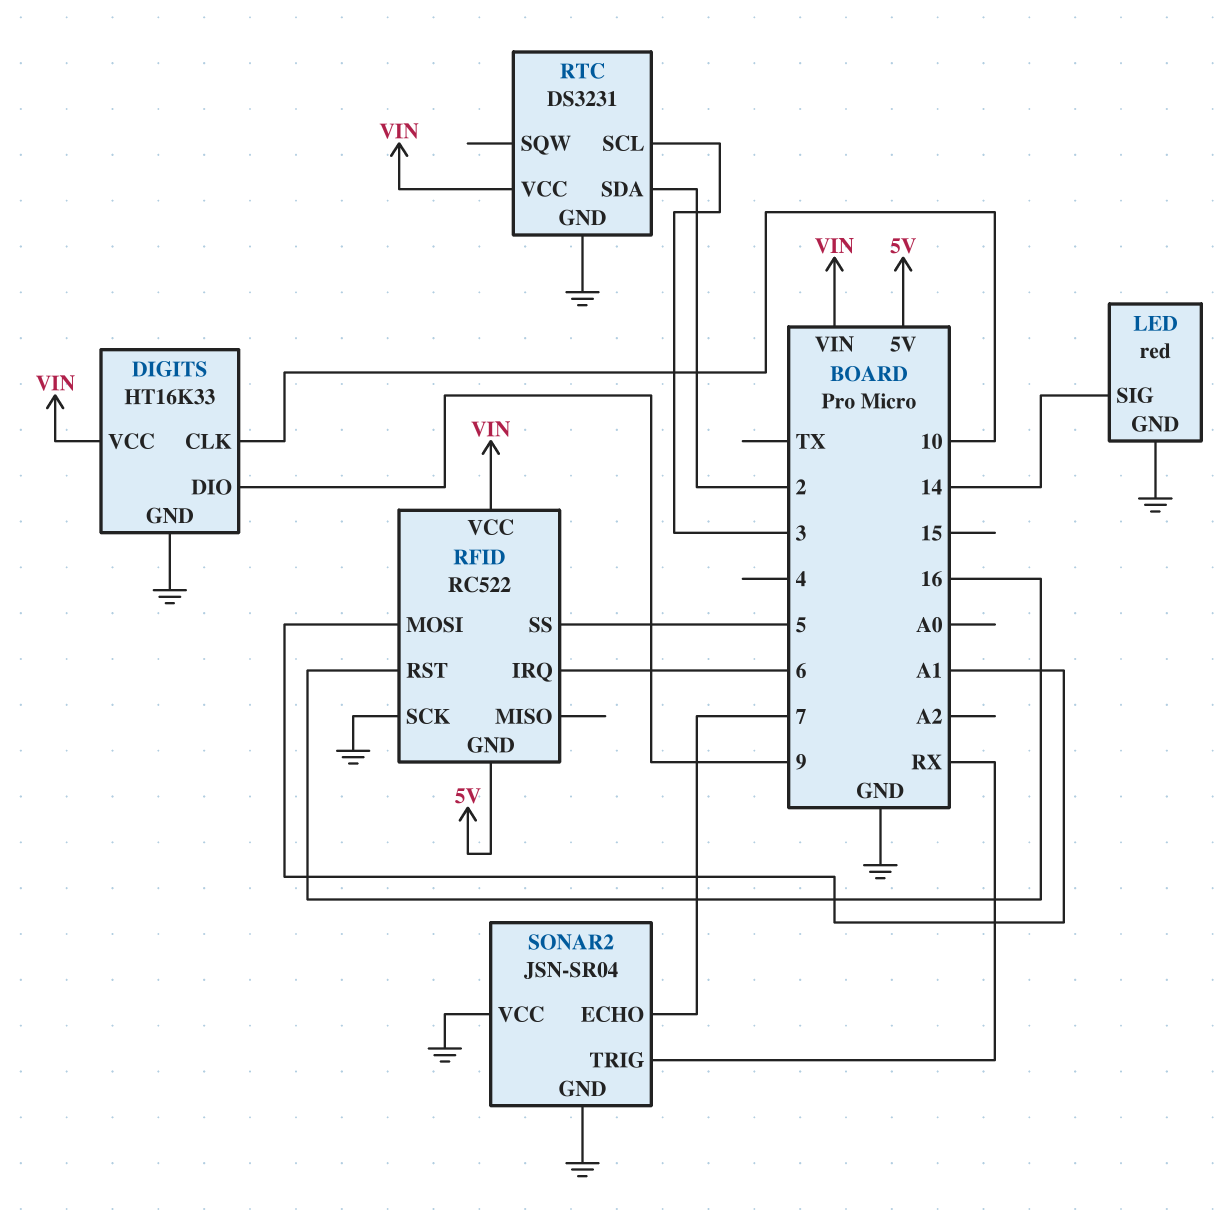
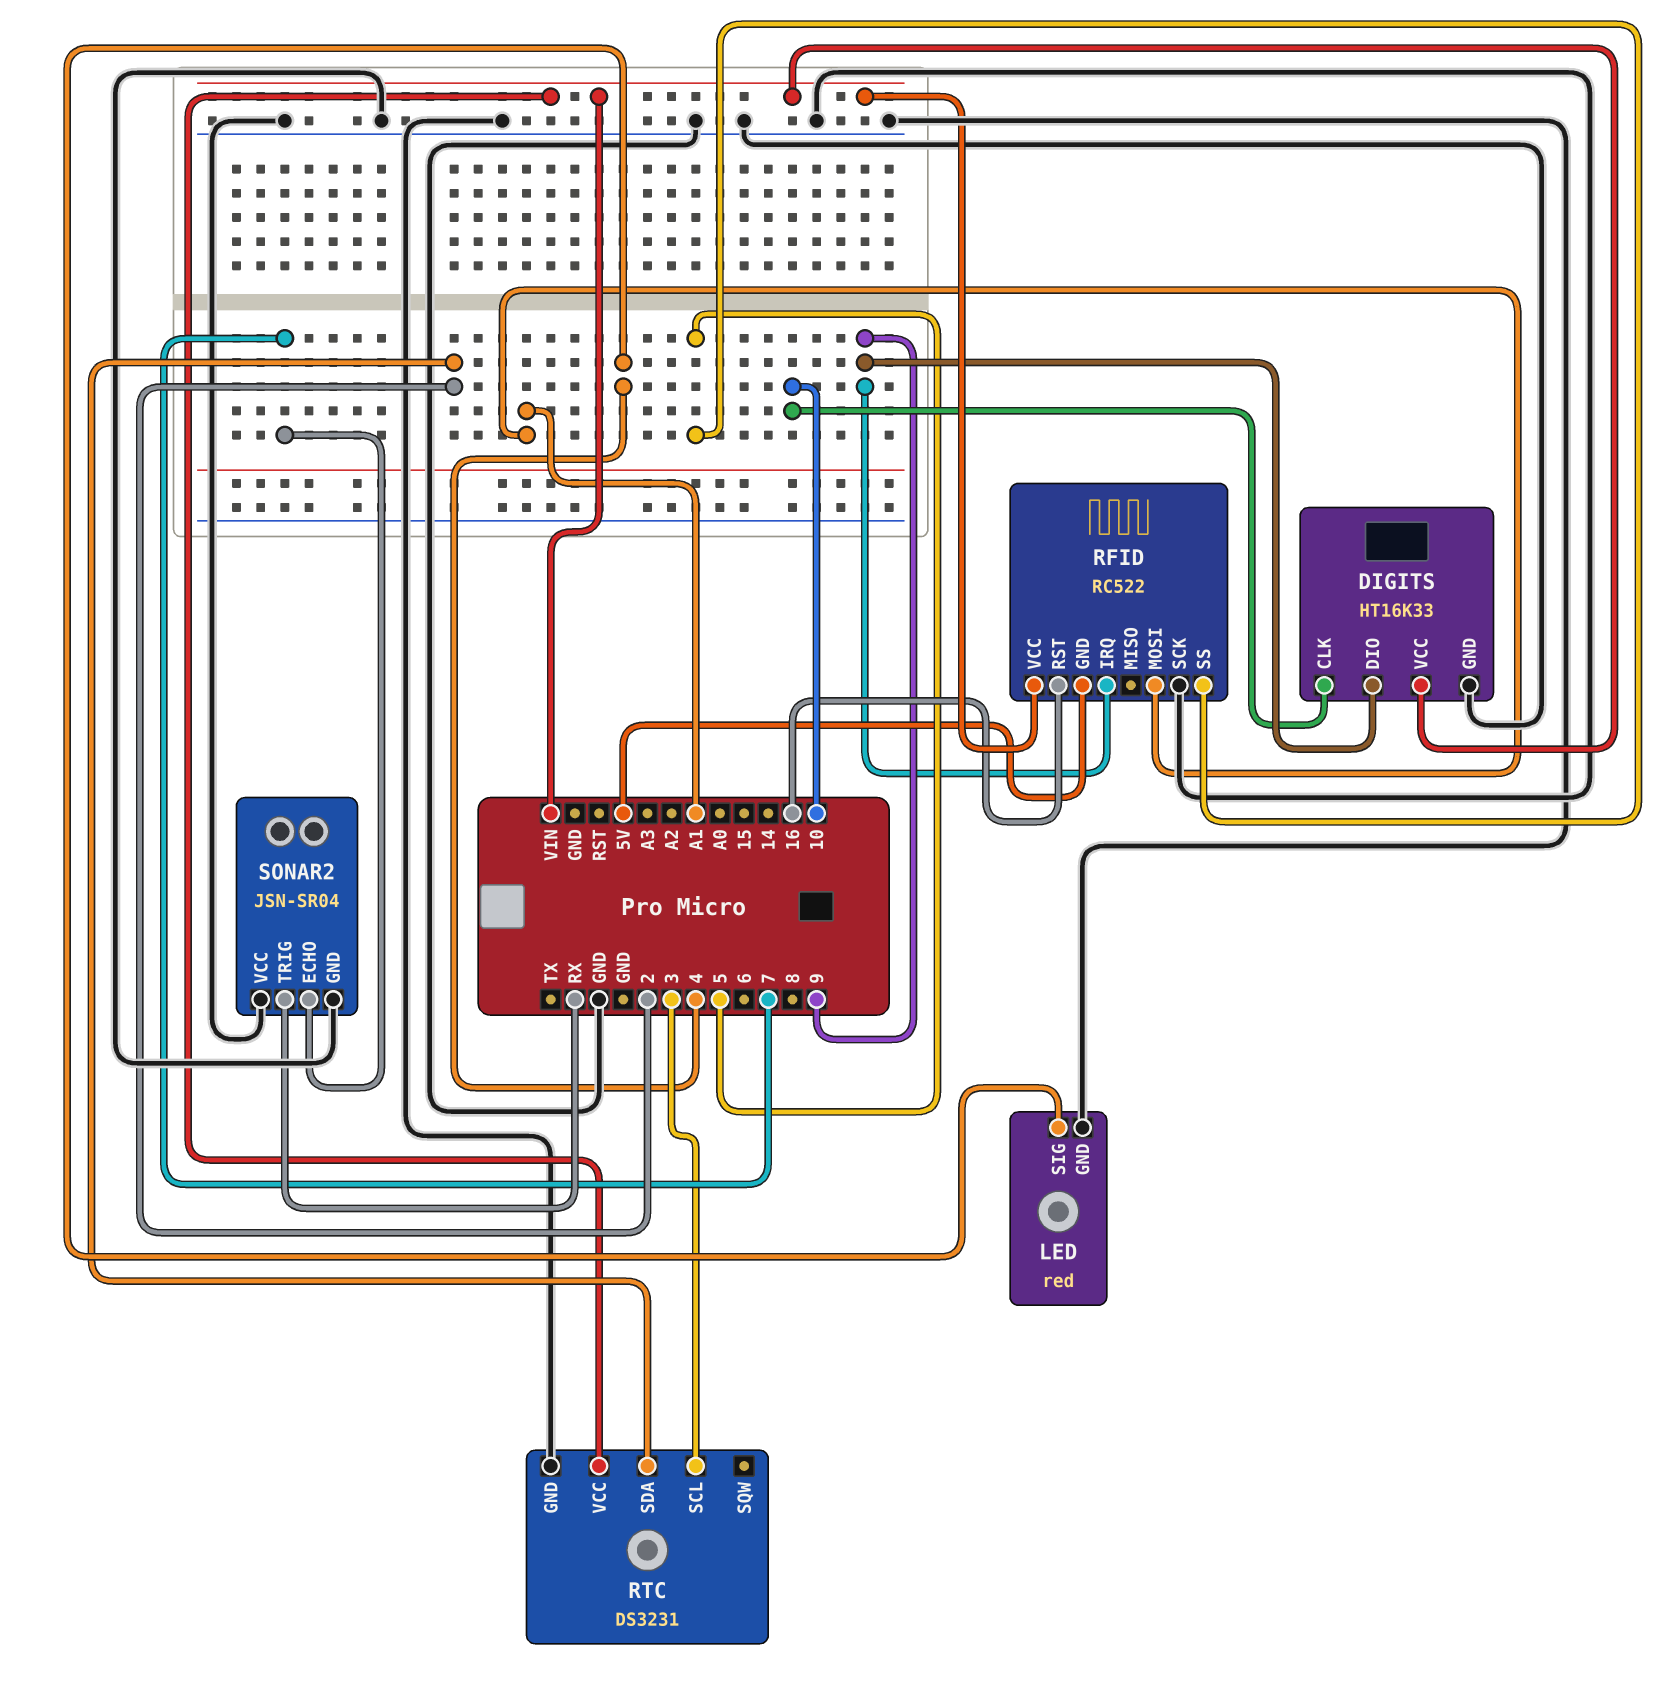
LED pin SIG: 14 -> 4
RFID pin IRQ: 6 -> 9

